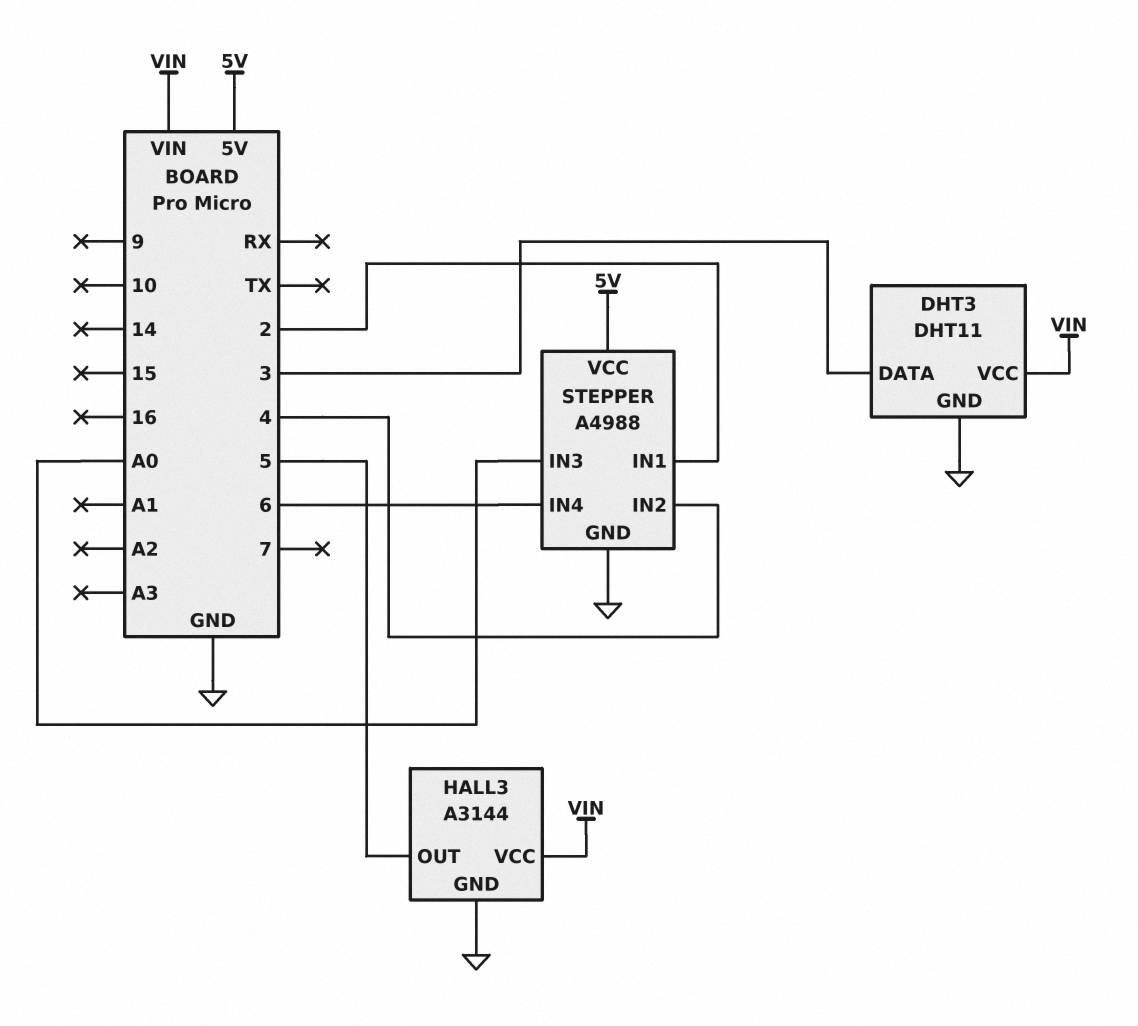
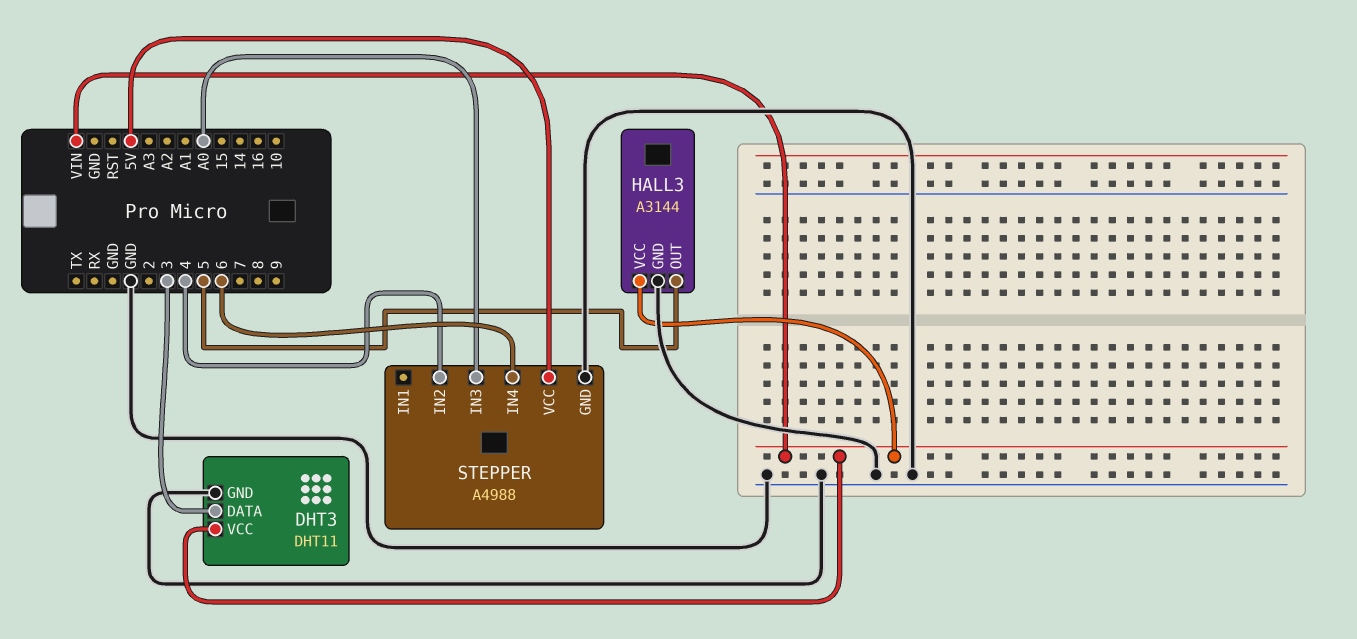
STEPPER pin IN1: 2 -> none

